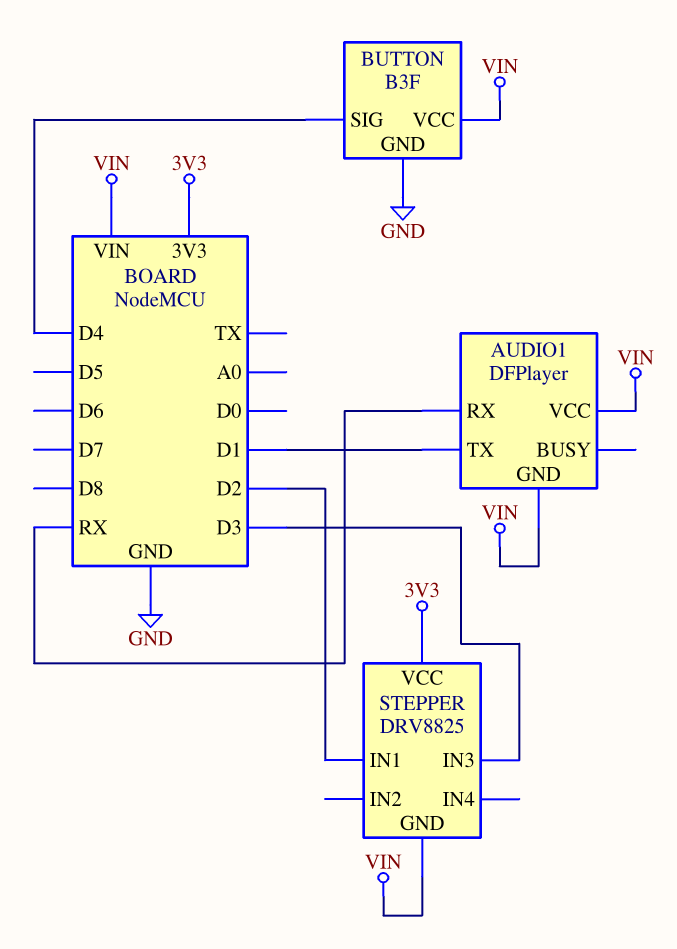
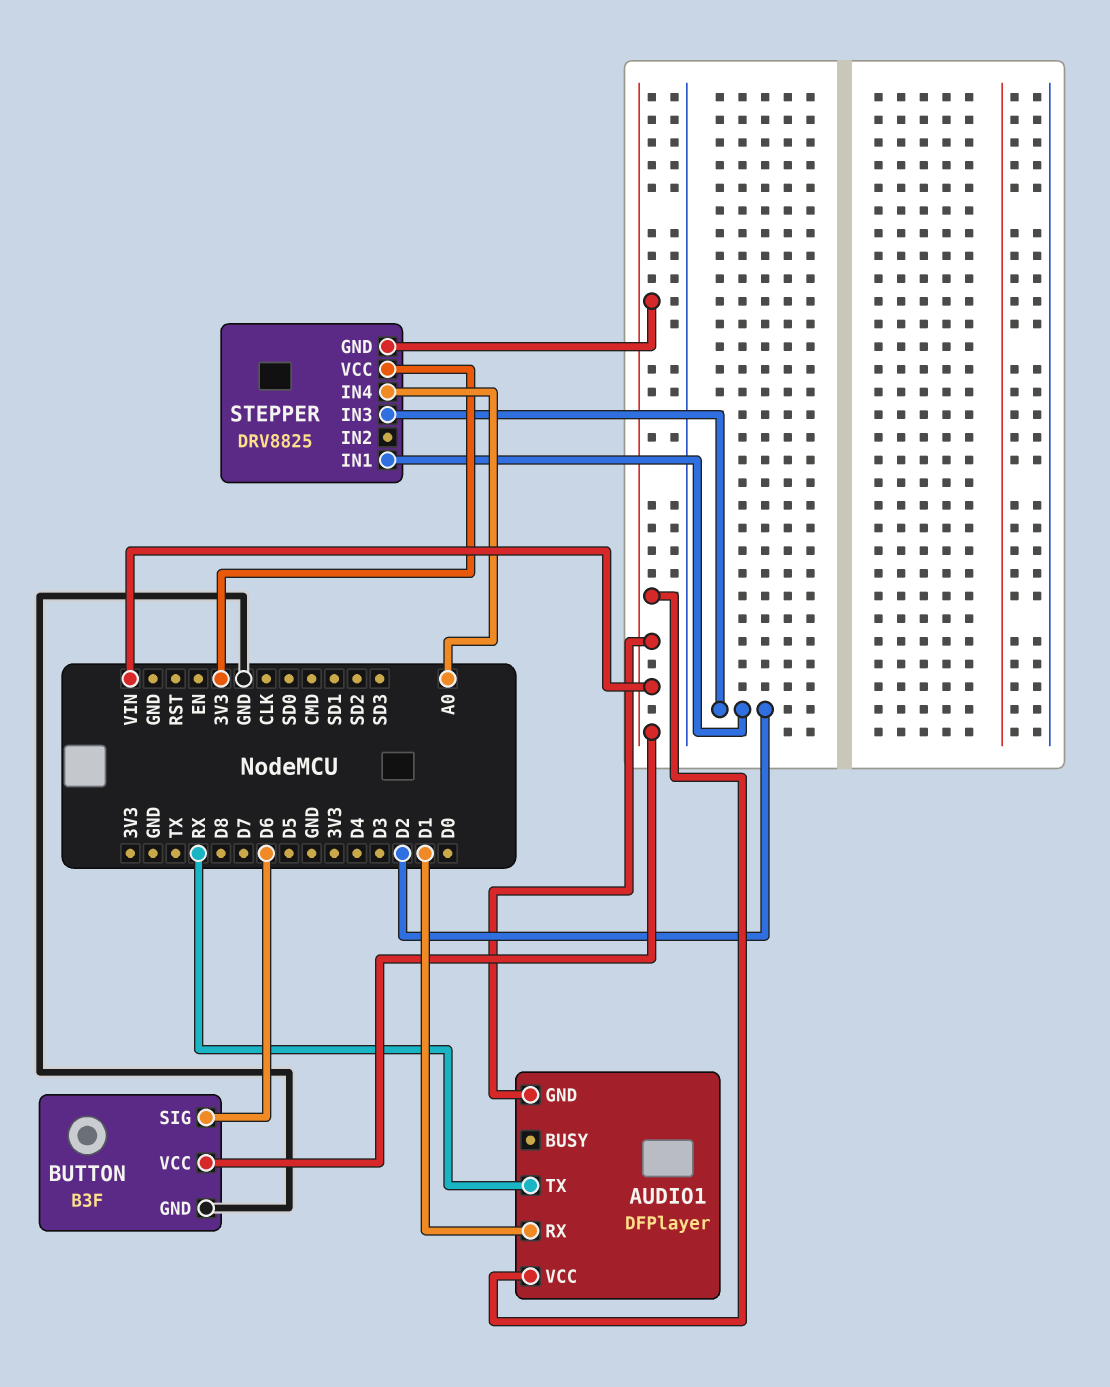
AUDIO1 pin RX: RX -> D1
AUDIO1 pin TX: D1 -> RX
BUTTON pin SIG: D4 -> D6
STEPPER pin IN3: D3 -> D2
STEPPER pin IN4: none -> A0

